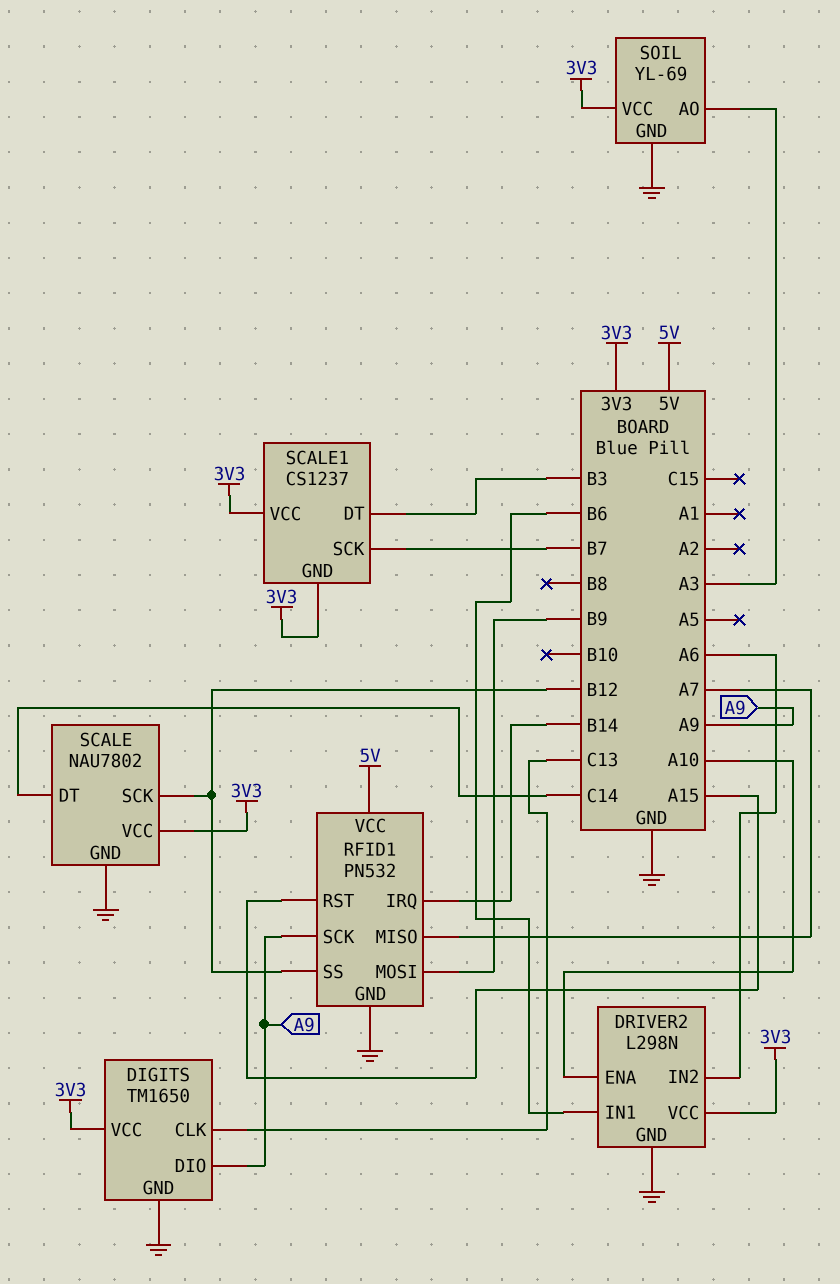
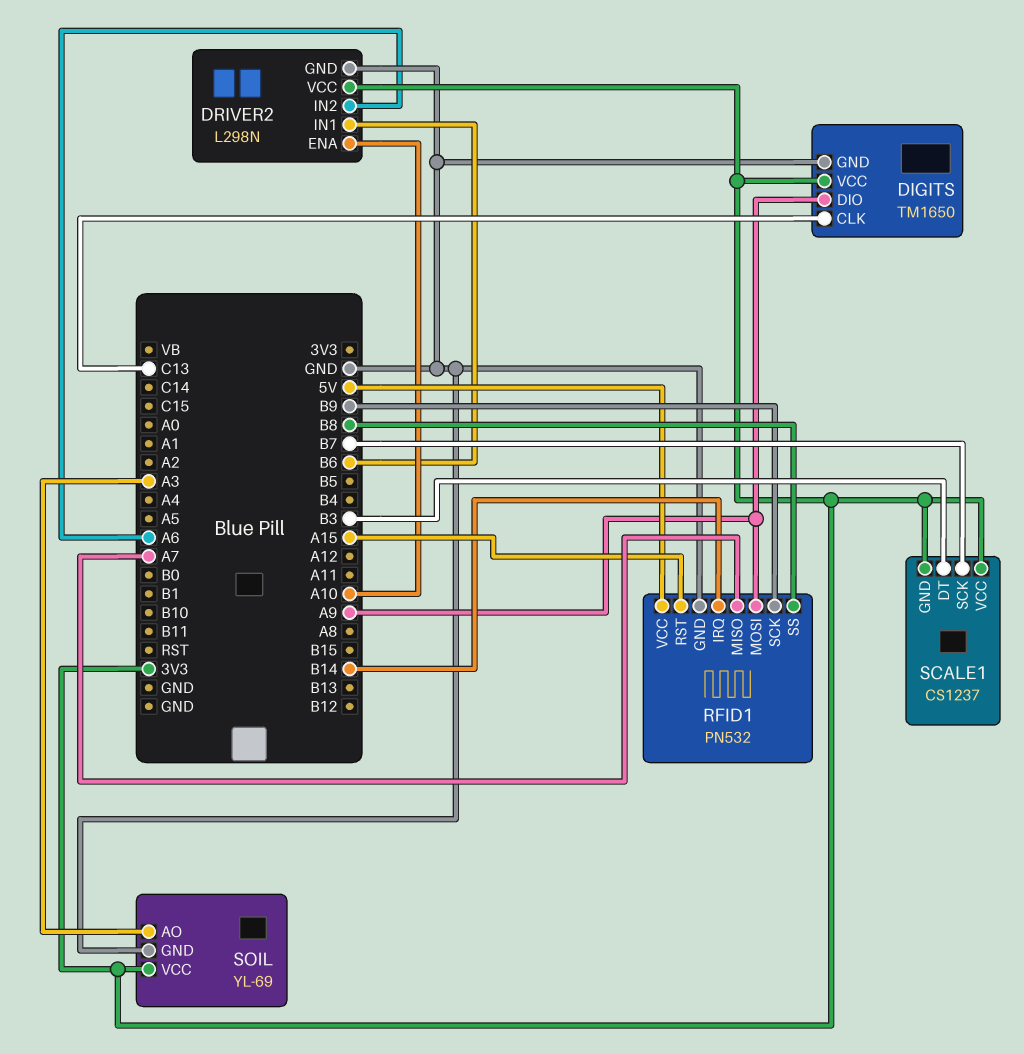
RFID1 pin MOSI: B9 -> A9
RFID1 pin SCK: A9 -> B9
RFID1 pin SS: B12 -> B8
SCALE: NAU7802 -> none
SCALE pin DT: C14 -> none
SCALE pin GND: GND -> none
SCALE pin SCK: B12 -> none
SCALE pin VCC: 3V3 -> none

